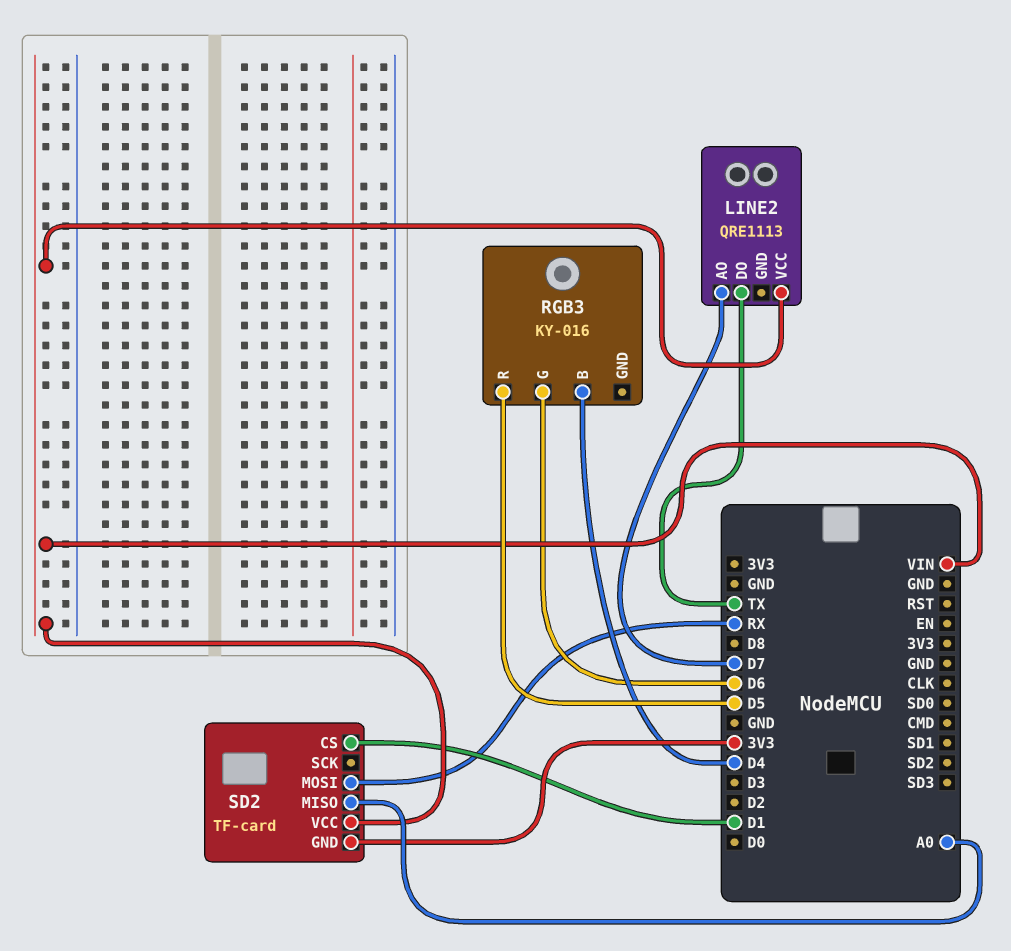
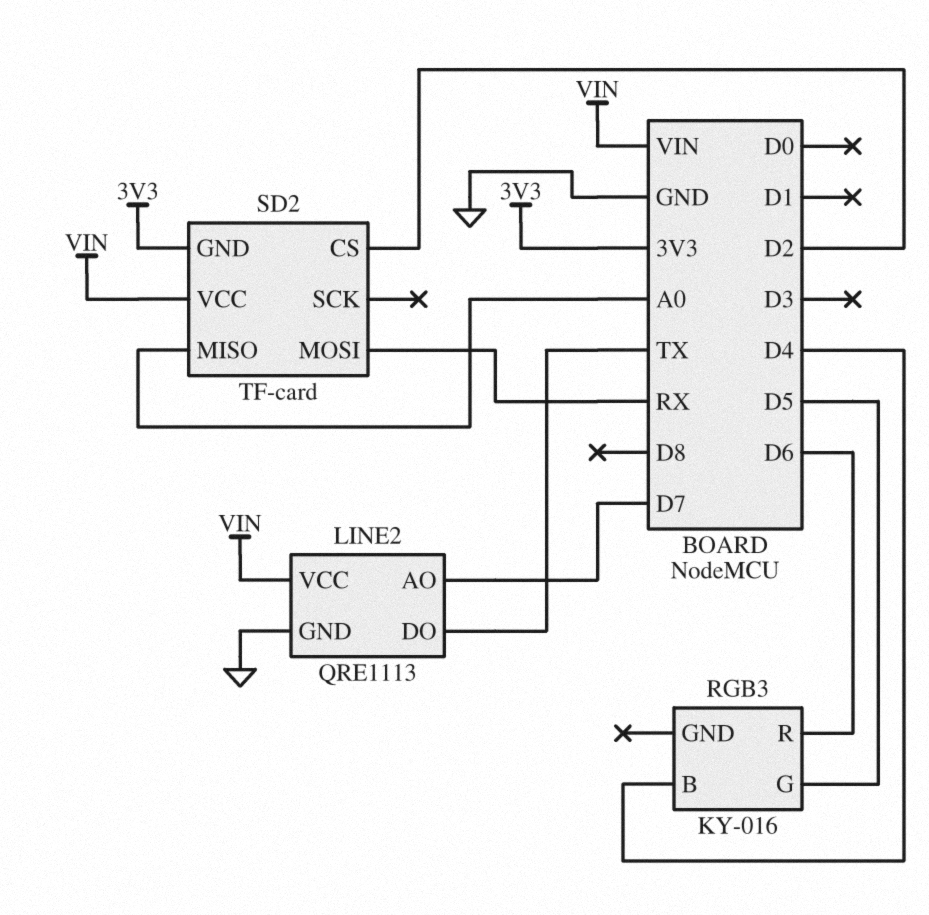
LINE2 pin GND: none -> GND
RGB3 pin G: D6 -> D5
RGB3 pin R: D5 -> D6
SD2 pin CS: D1 -> D2

